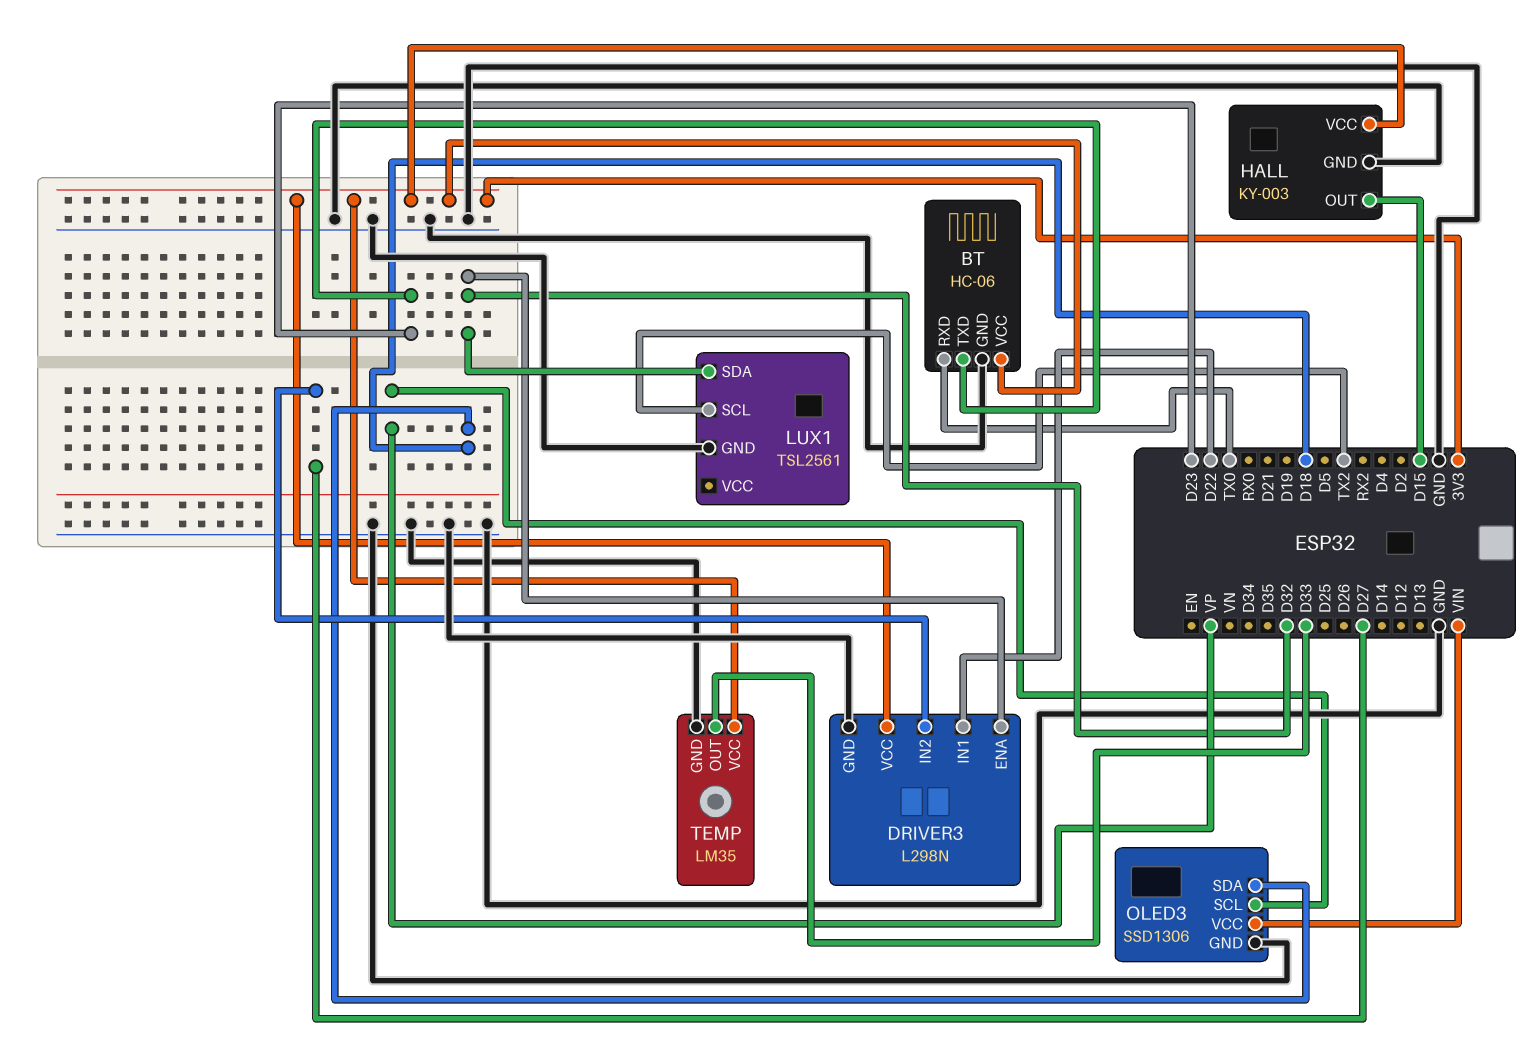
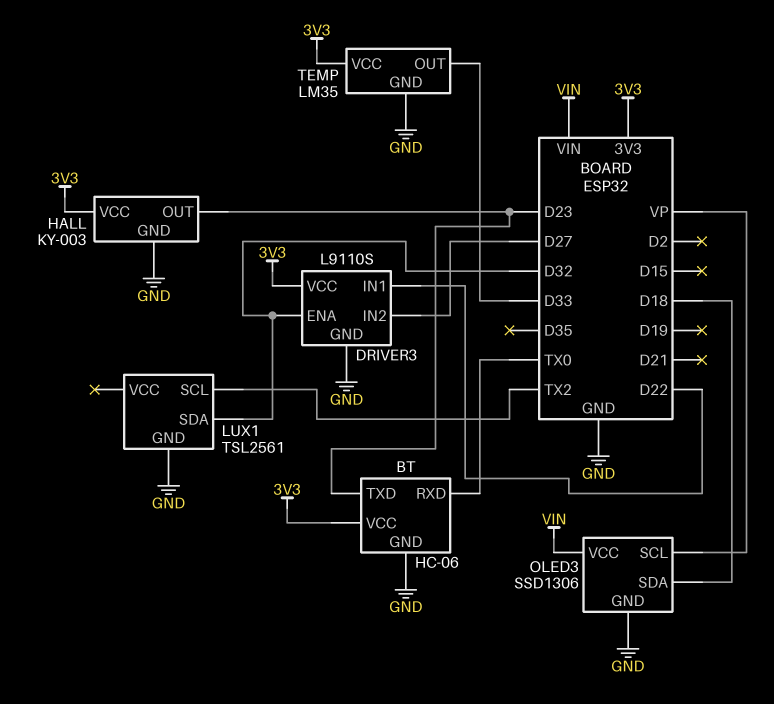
DRIVER3: L298N -> L9110S
HALL pin OUT: D15 -> D23

